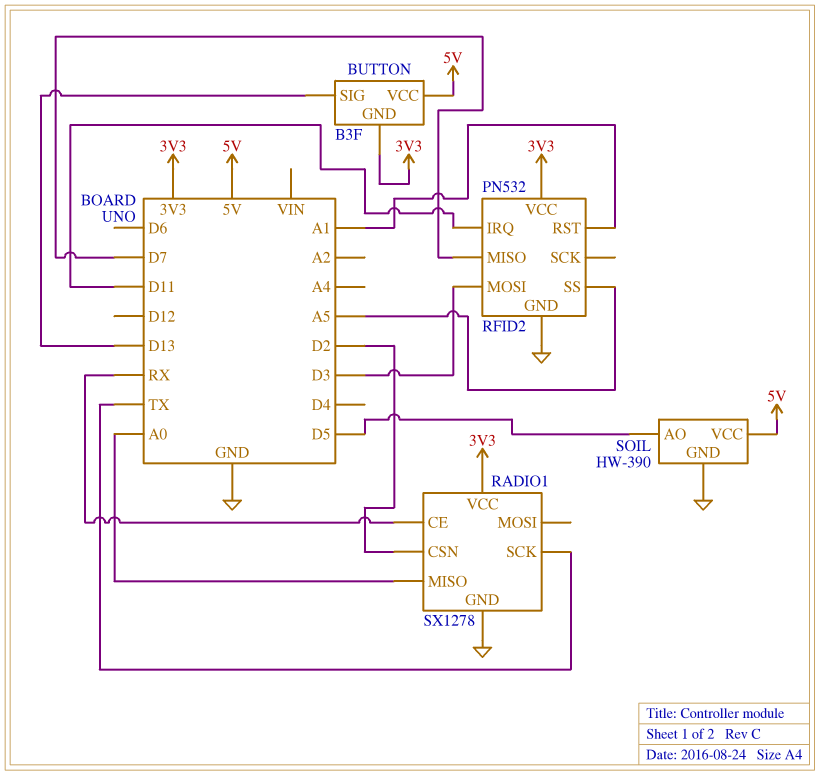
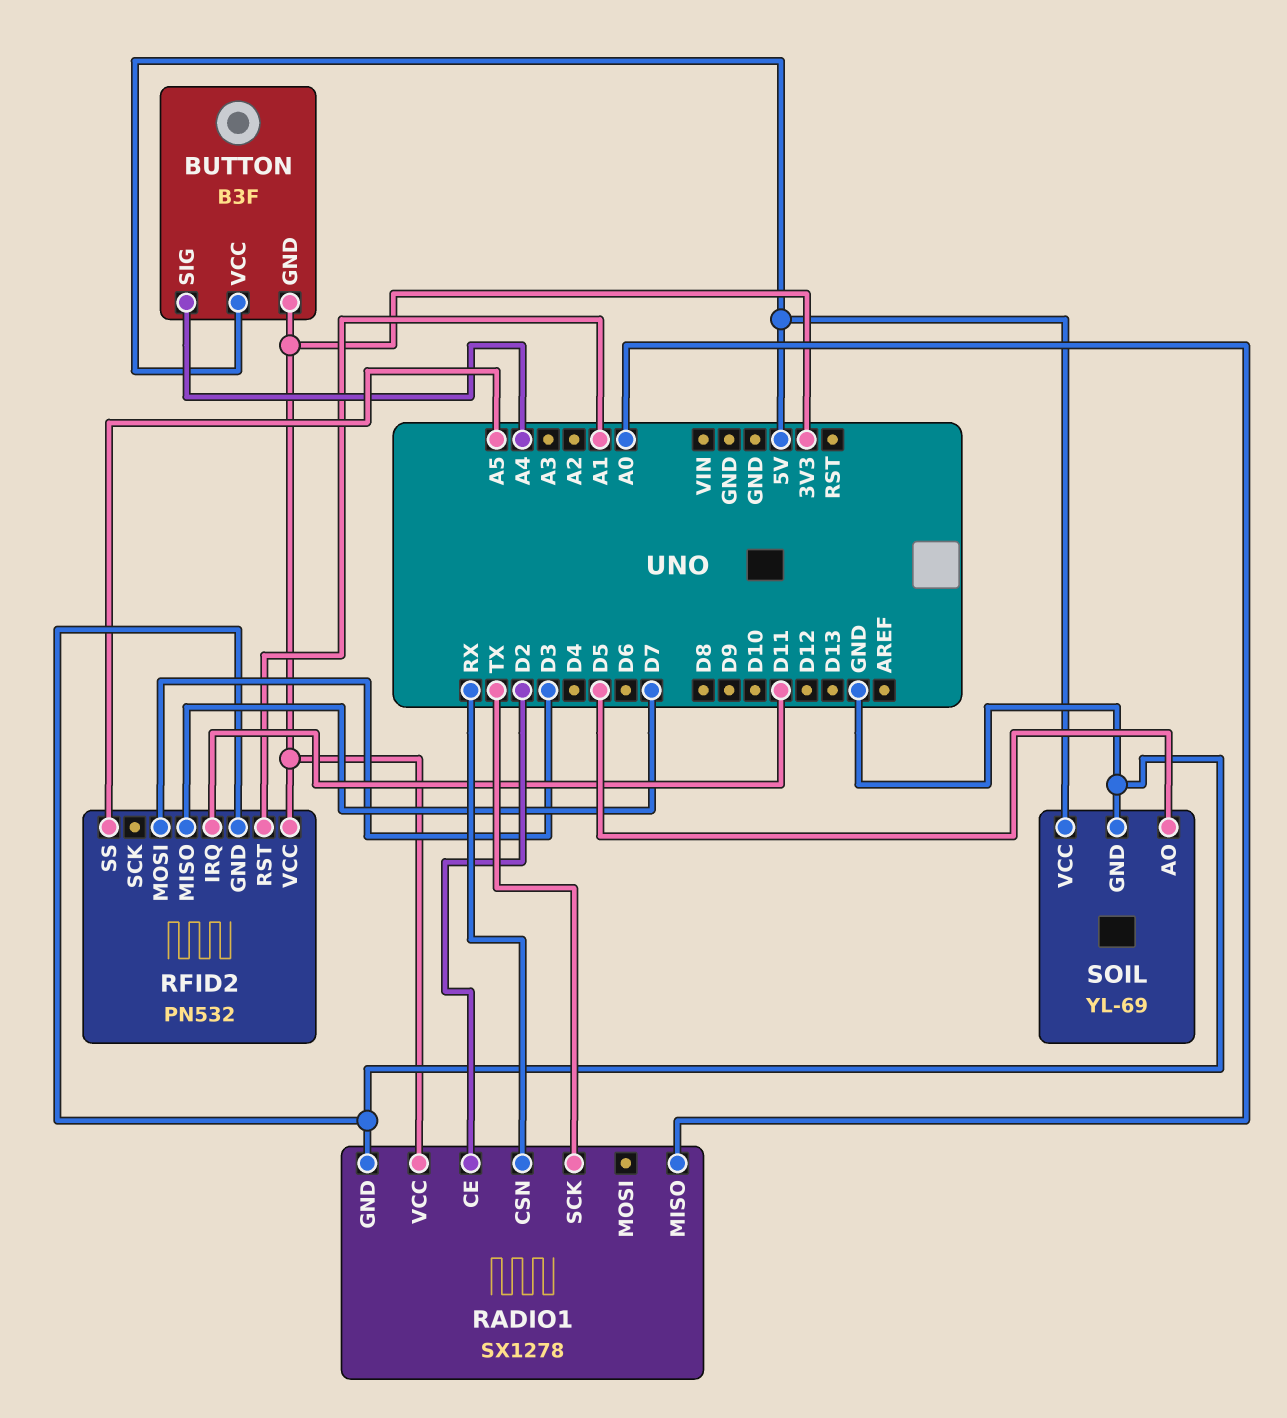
BUTTON pin SIG: D13 -> A4
RADIO1 pin CE: RX -> D2
RADIO1 pin CSN: D2 -> RX
SOIL: HW-390 -> YL-69

